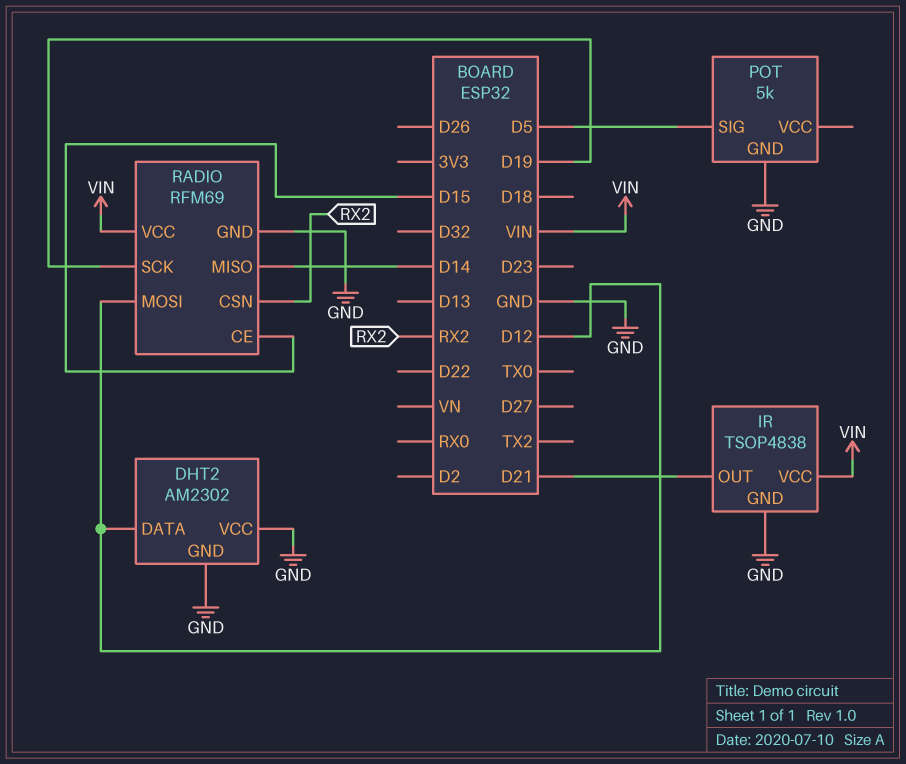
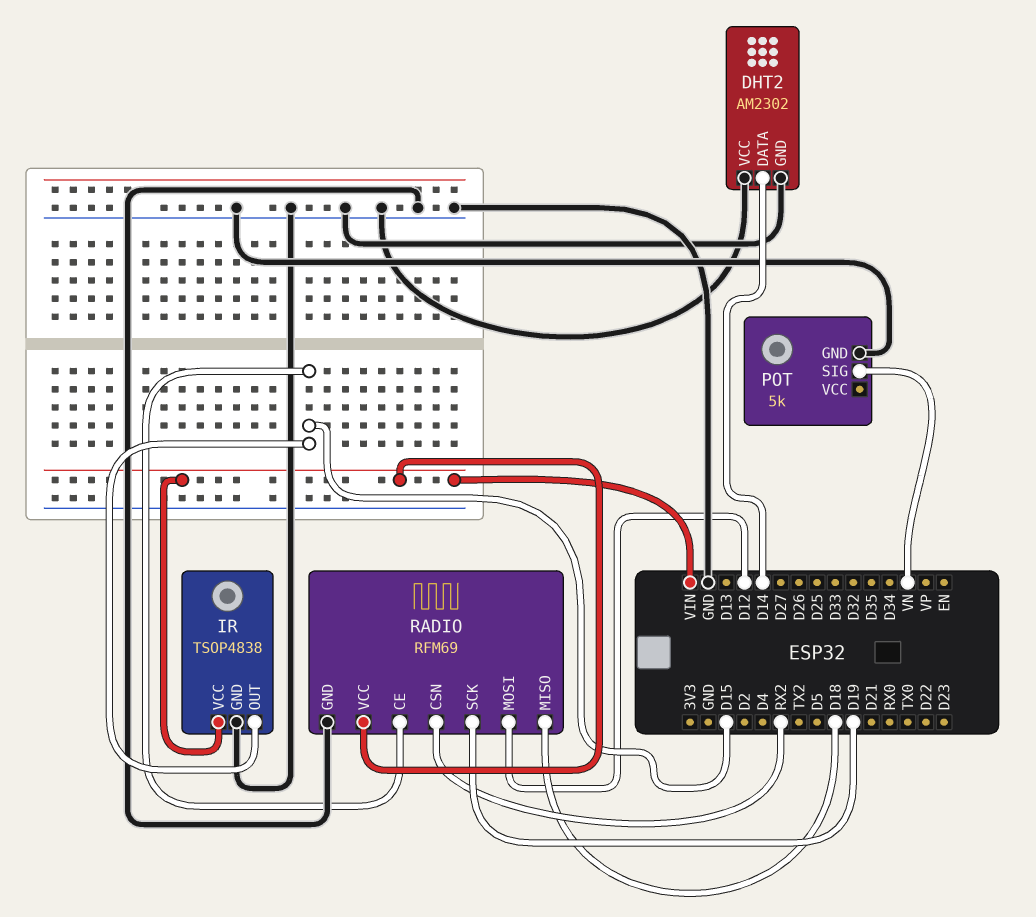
DHT2 pin DATA: D12 -> D14
IR pin OUT: D21 -> D15
POT pin SIG: D5 -> VN
RADIO pin MISO: D14 -> D18

